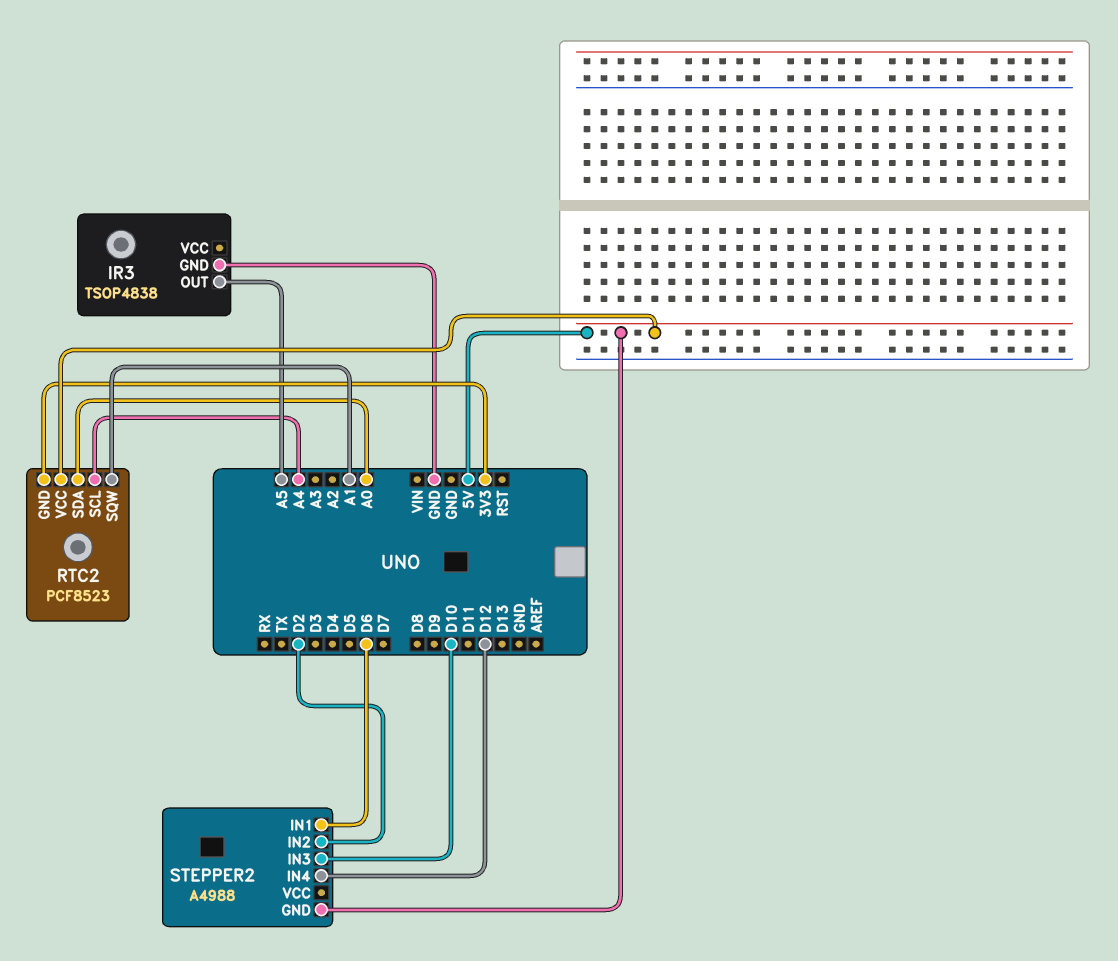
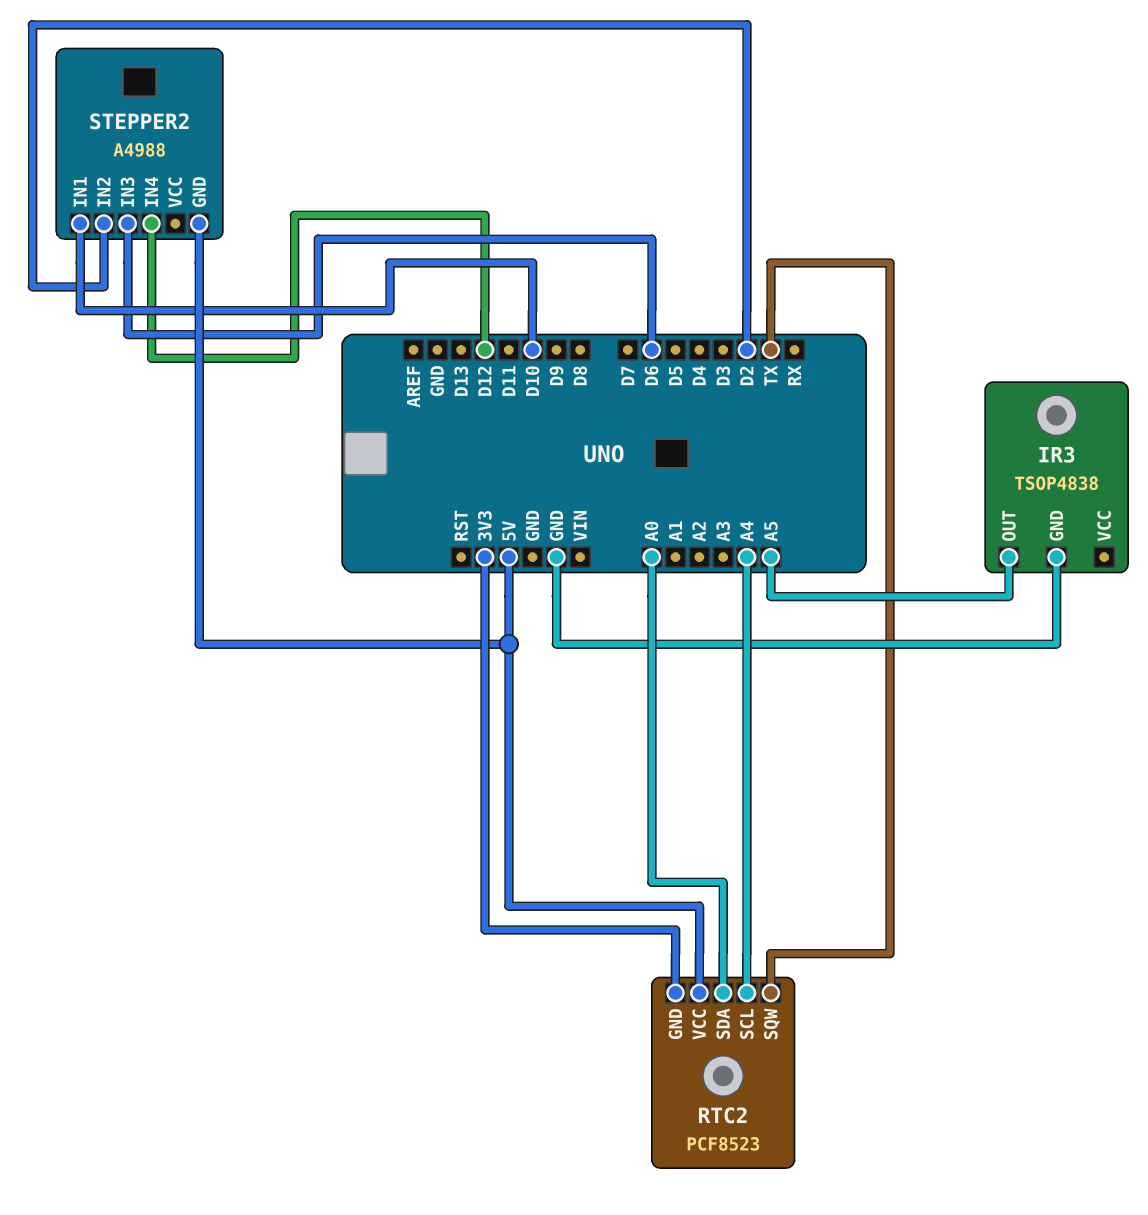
RTC2 pin SQW: A1 -> TX
STEPPER2 pin IN1: D6 -> D10
STEPPER2 pin IN3: D10 -> D6

